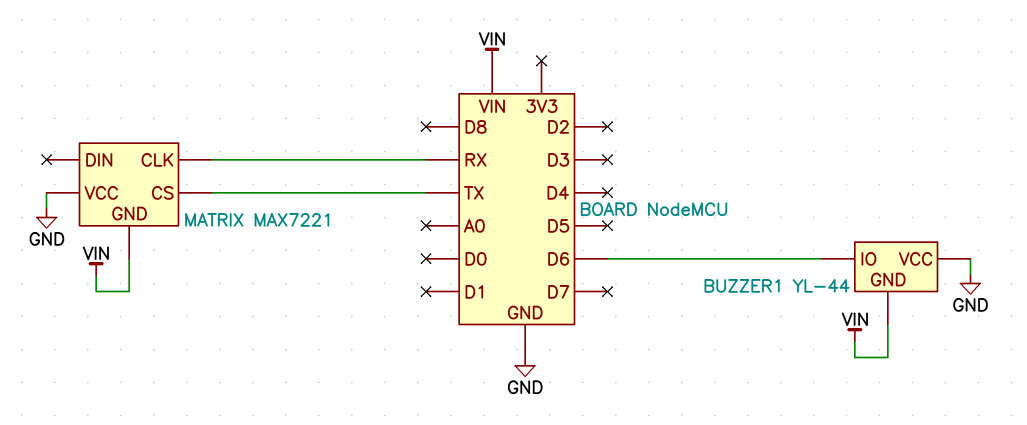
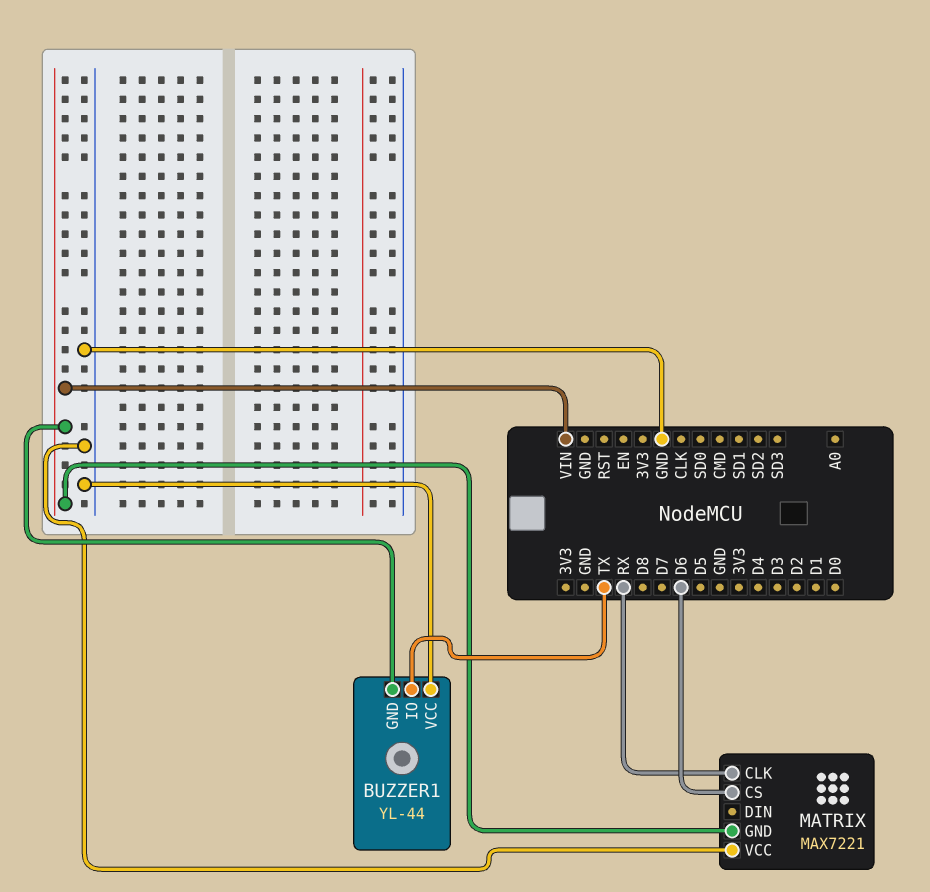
BUZZER1 pin IO: D6 -> TX
MATRIX pin CS: TX -> D6

